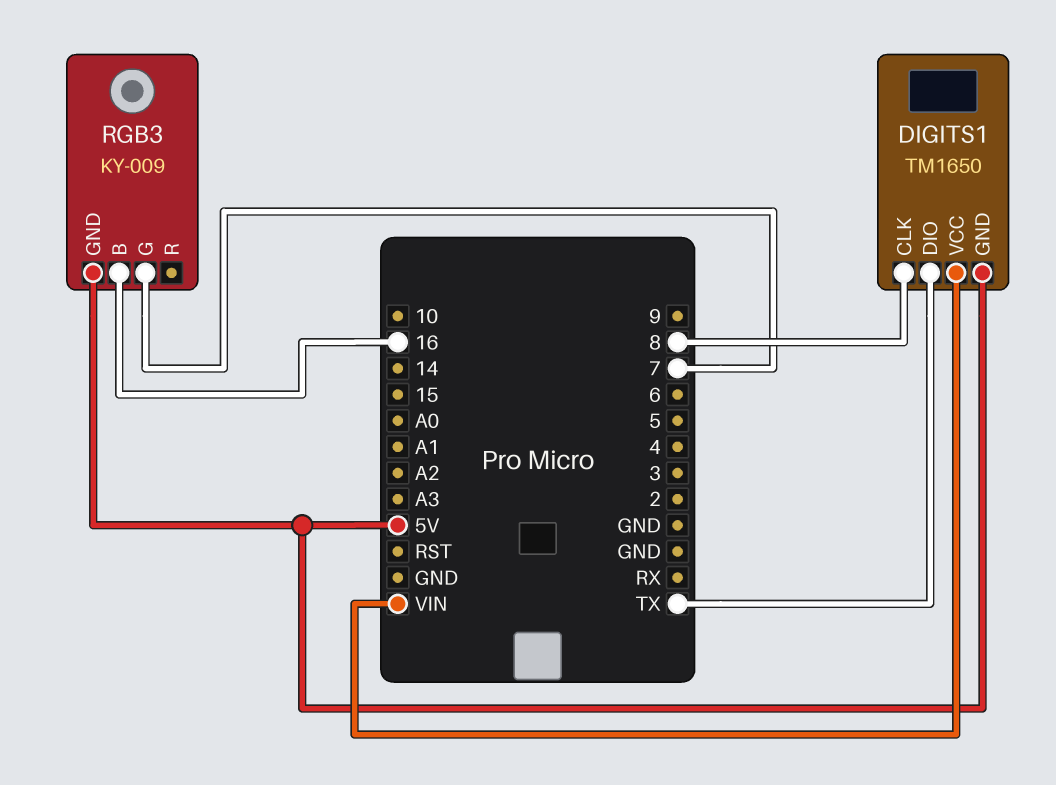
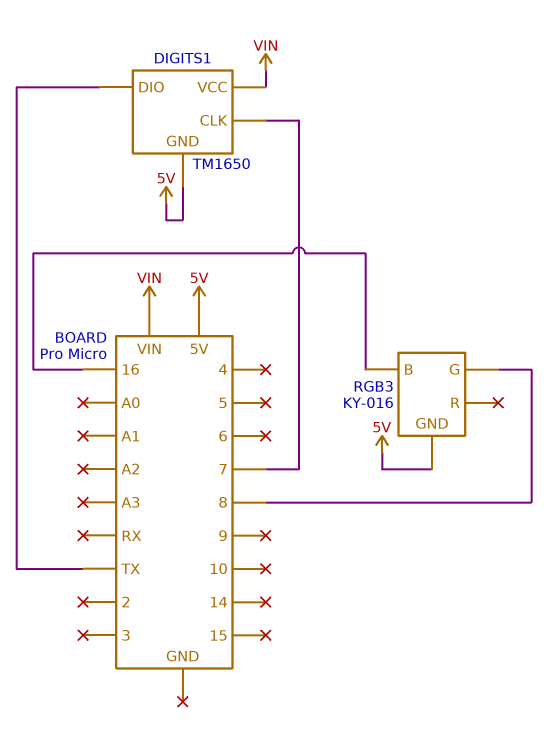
DIGITS1 pin CLK: 8 -> 7
RGB3: KY-009 -> KY-016
RGB3 pin G: 7 -> 8

